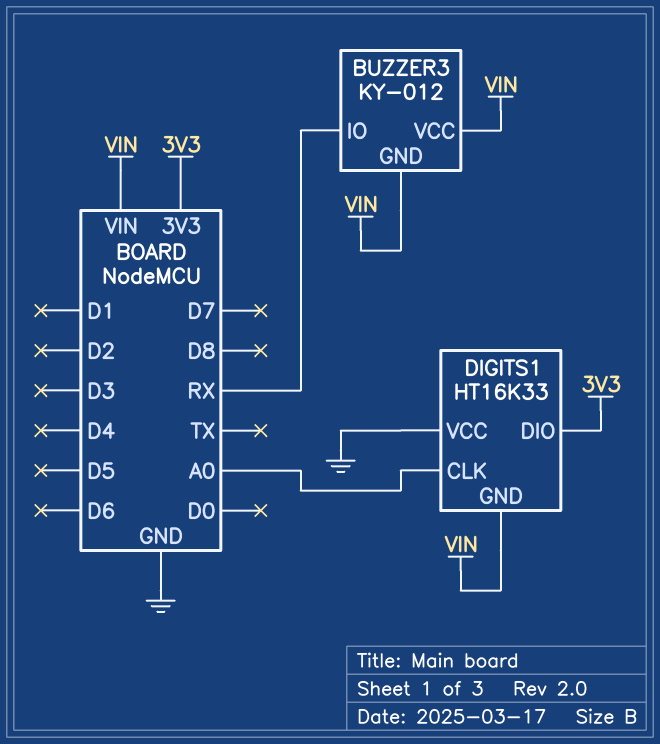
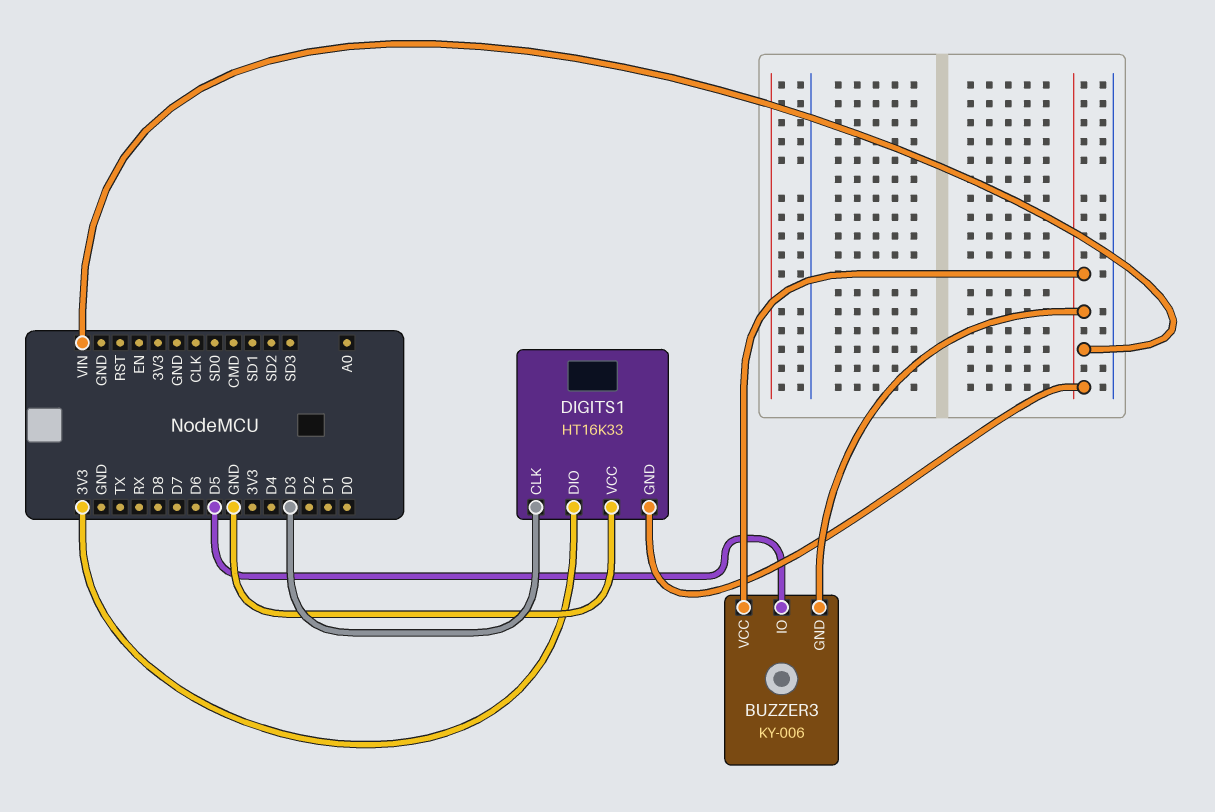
BUZZER3: KY-012 -> KY-006
BUZZER3 pin IO: RX -> D5
DIGITS1 pin CLK: A0 -> D3

